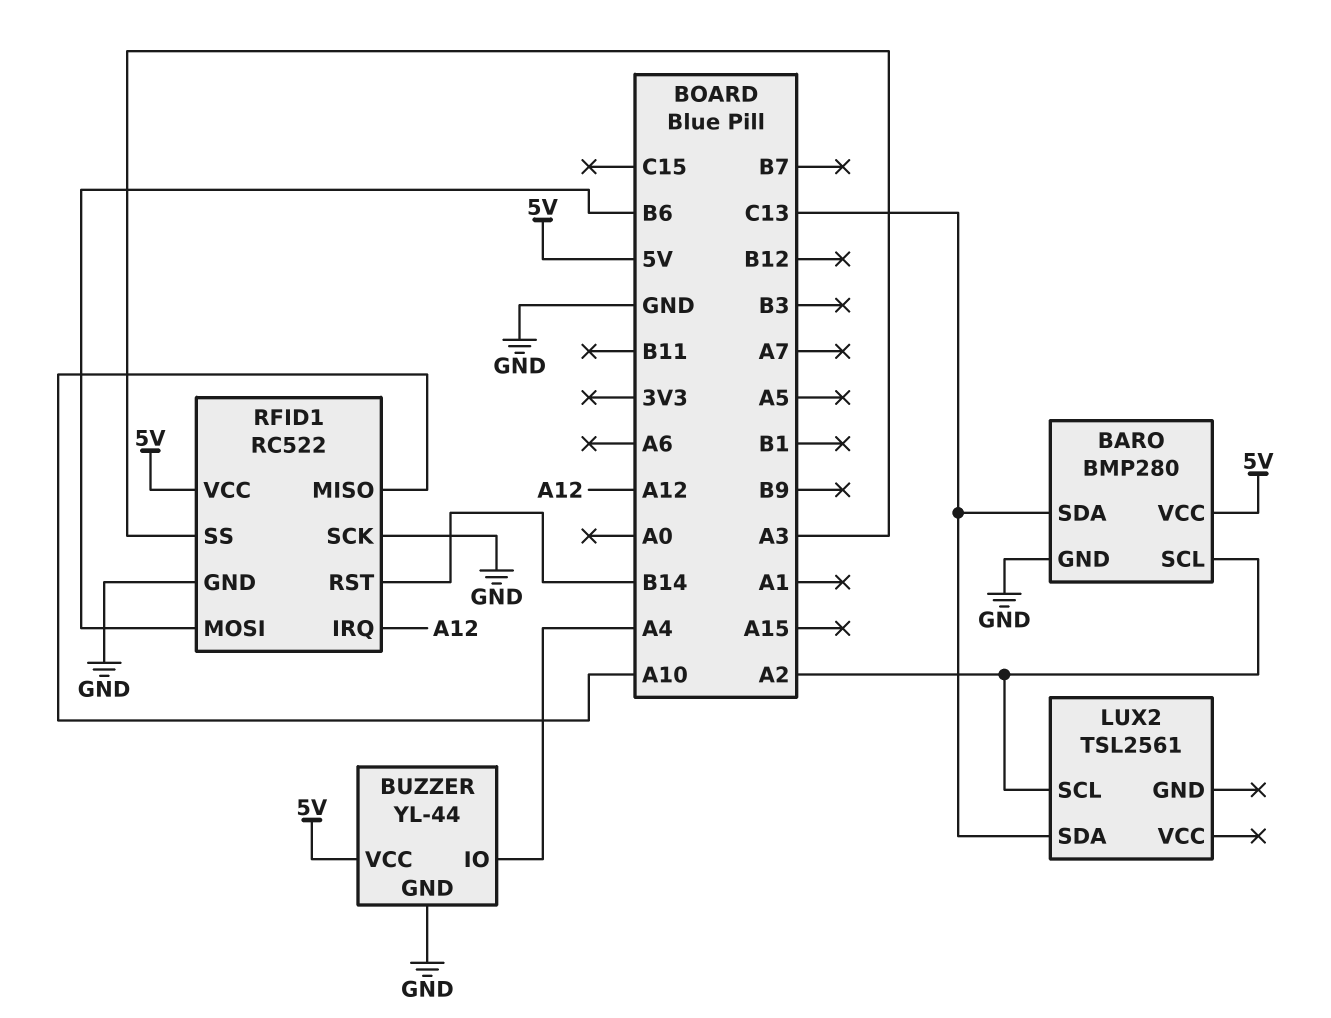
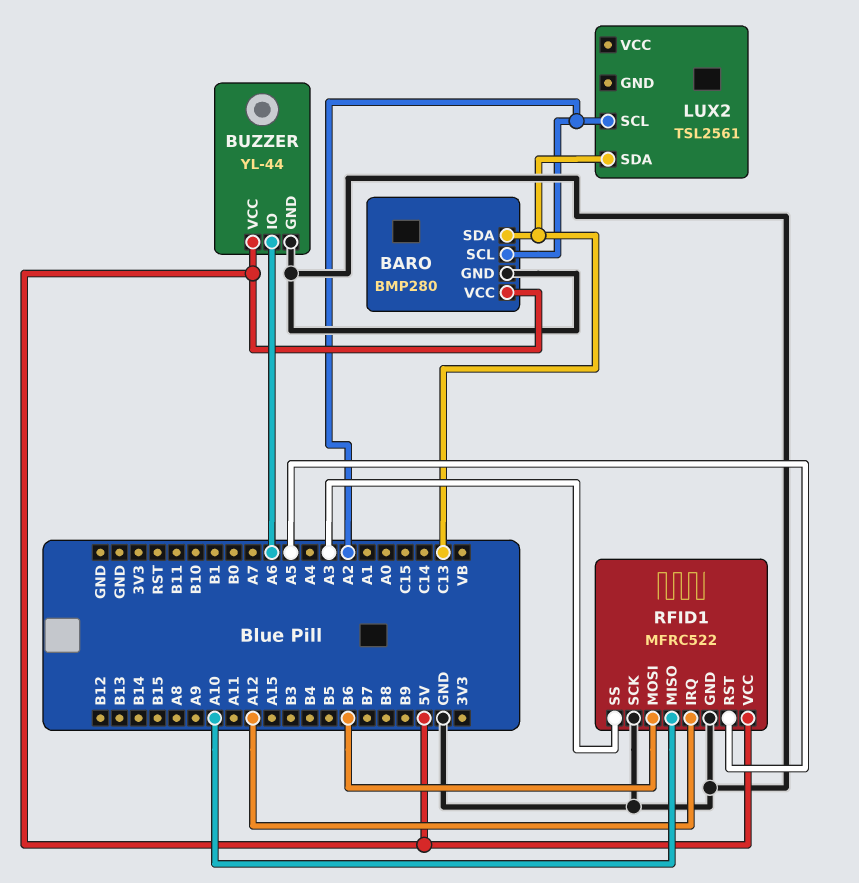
BUZZER pin IO: A4 -> A6
RFID1: RC522 -> MFRC522
RFID1 pin RST: B14 -> A5

